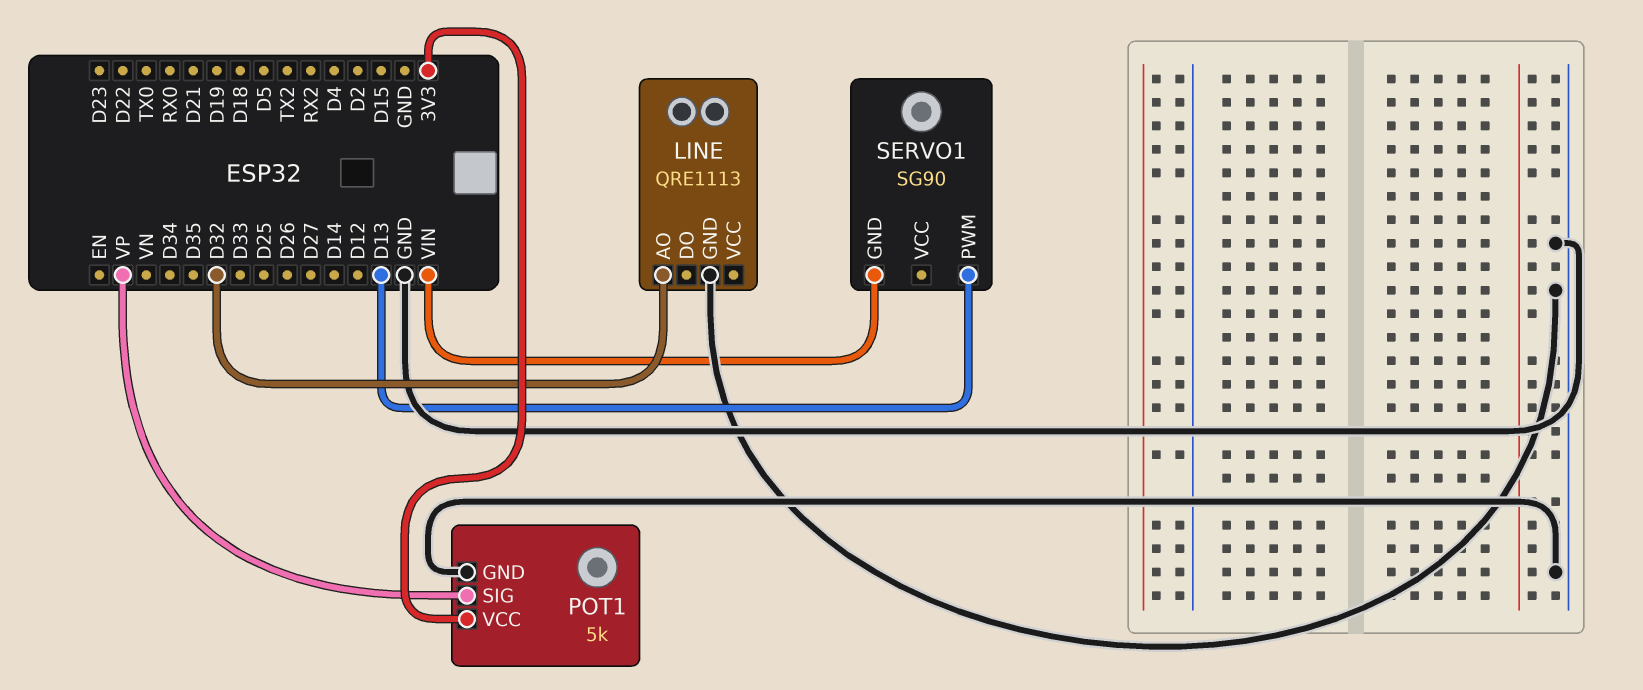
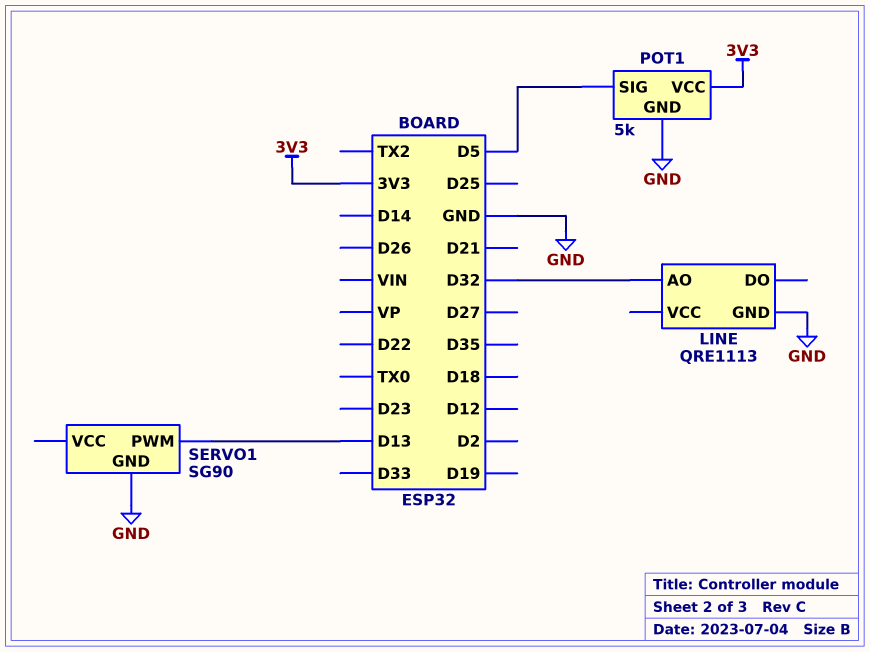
POT1 pin SIG: VP -> D5
SERVO1 pin GND: VIN -> GND

